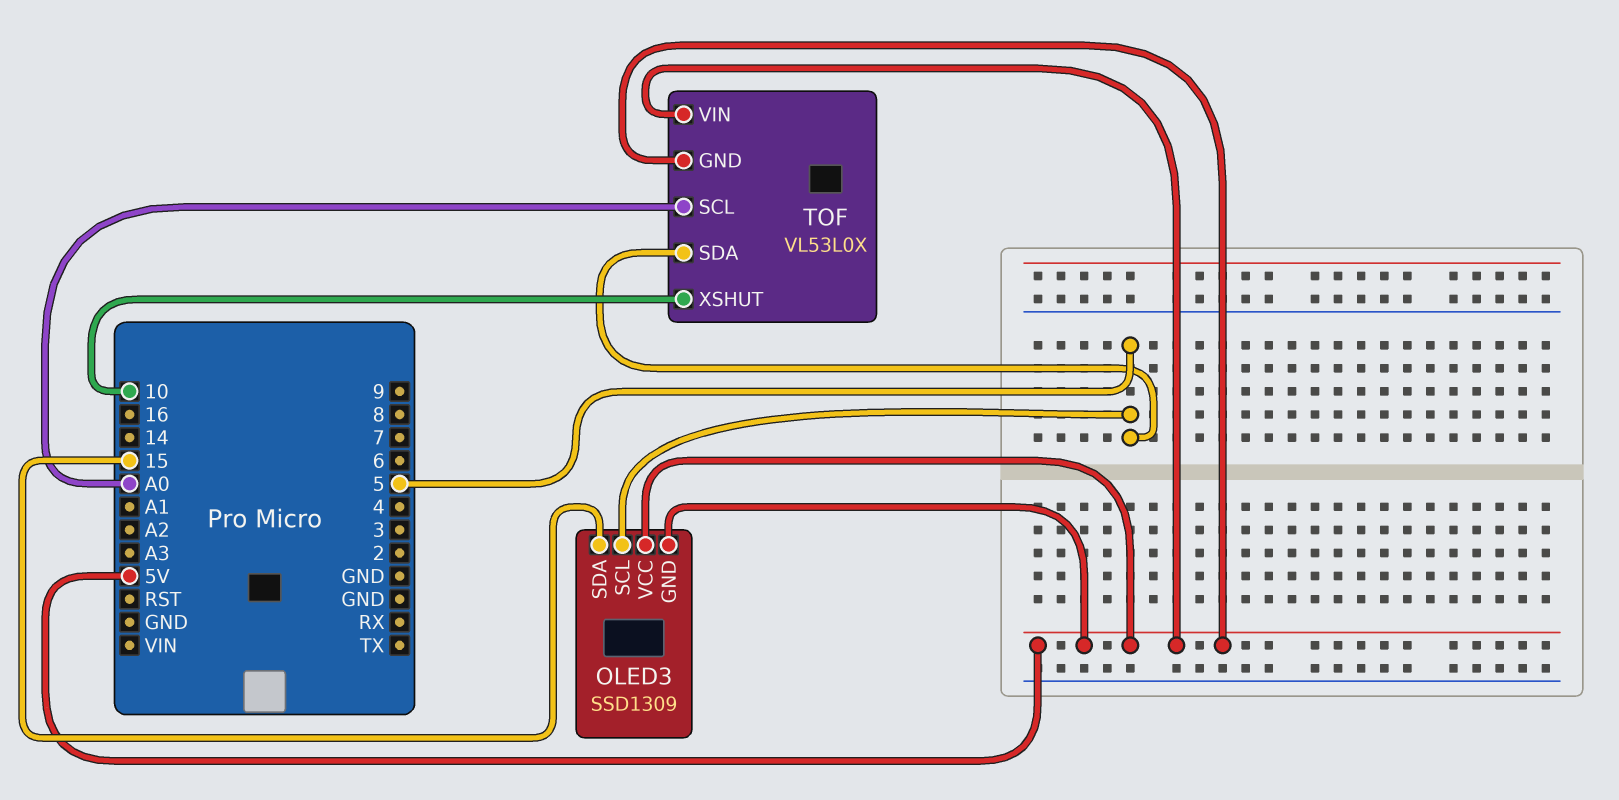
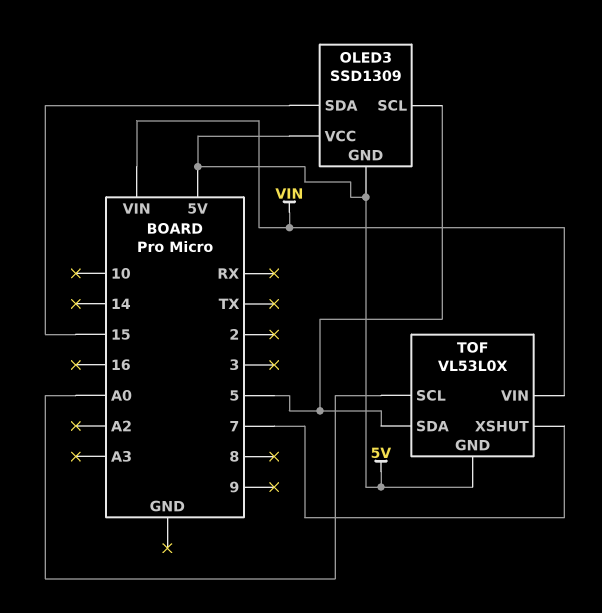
TOF pin VIN: 5V -> VIN
TOF pin XSHUT: 10 -> 7

